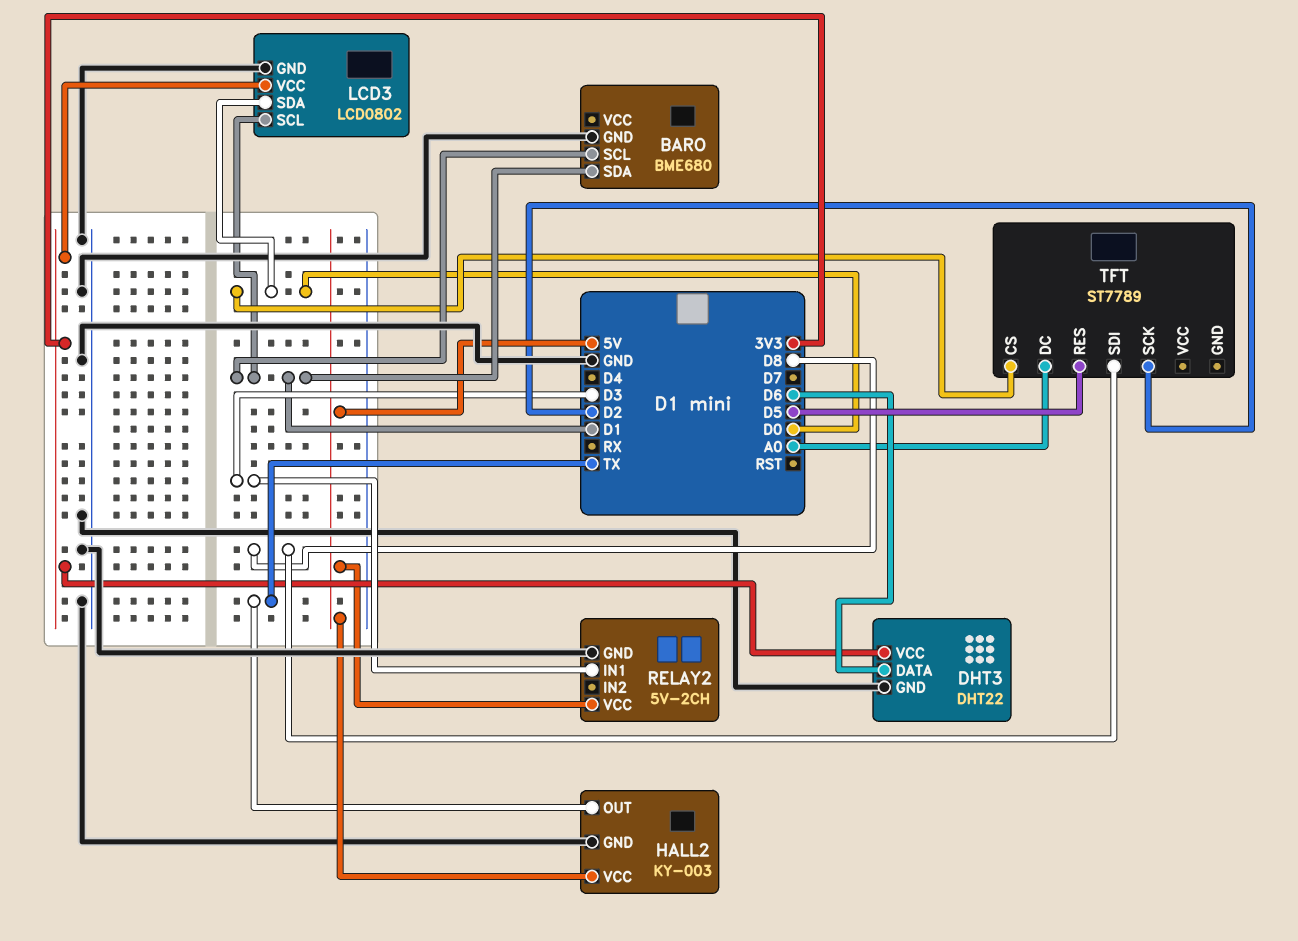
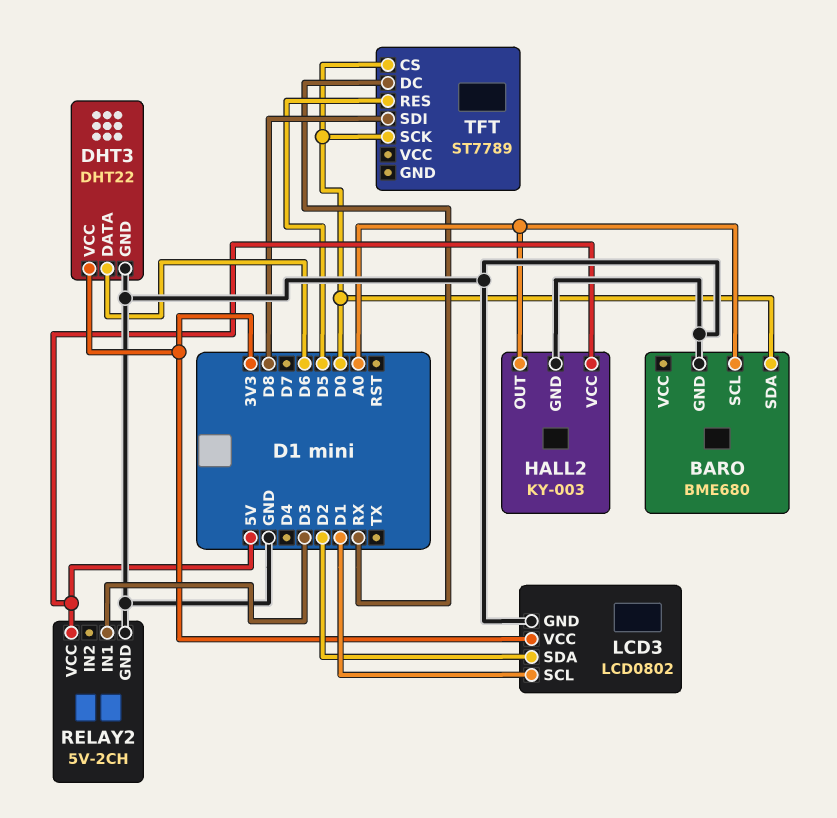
BARO pin SCL: D1 -> A0
BARO pin SDA: D1 -> D0
HALL2 pin OUT: TX -> A0
LCD3 pin SDA: D0 -> D2
TFT pin DC: A0 -> RX
TFT pin SCK: D2 -> D0

